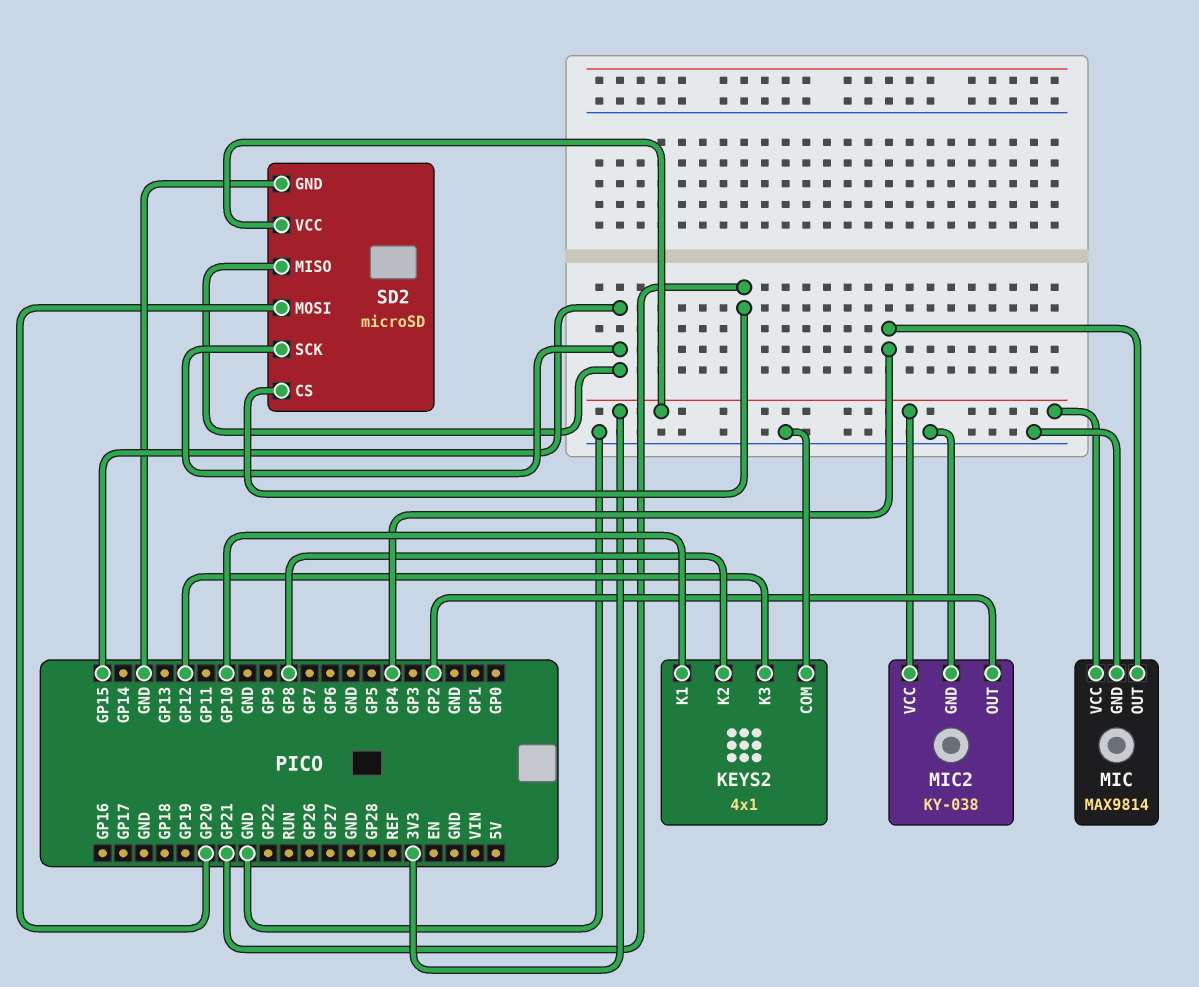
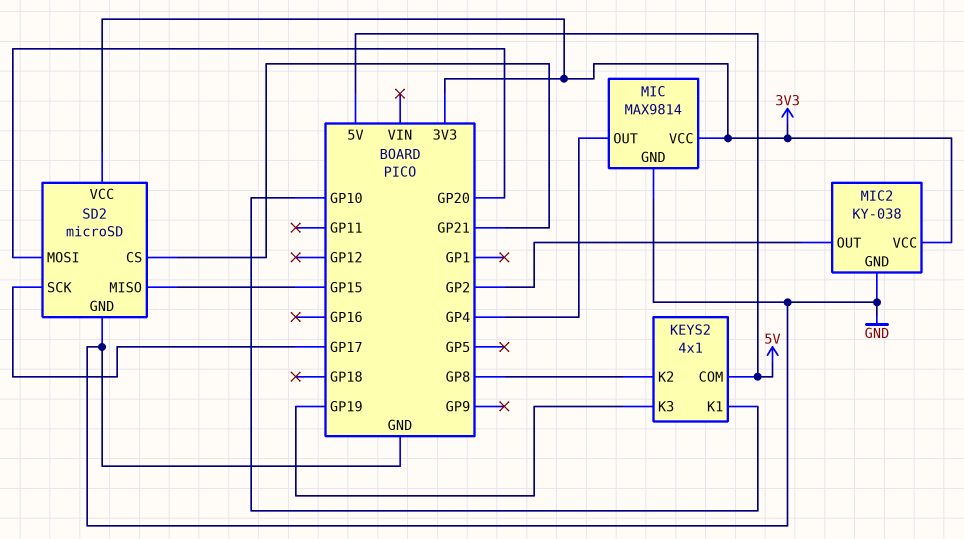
KEYS2 pin COM: GND -> 5V
KEYS2 pin K3: GP12 -> GP19
SD2 pin SCK: GP15 -> GP17

